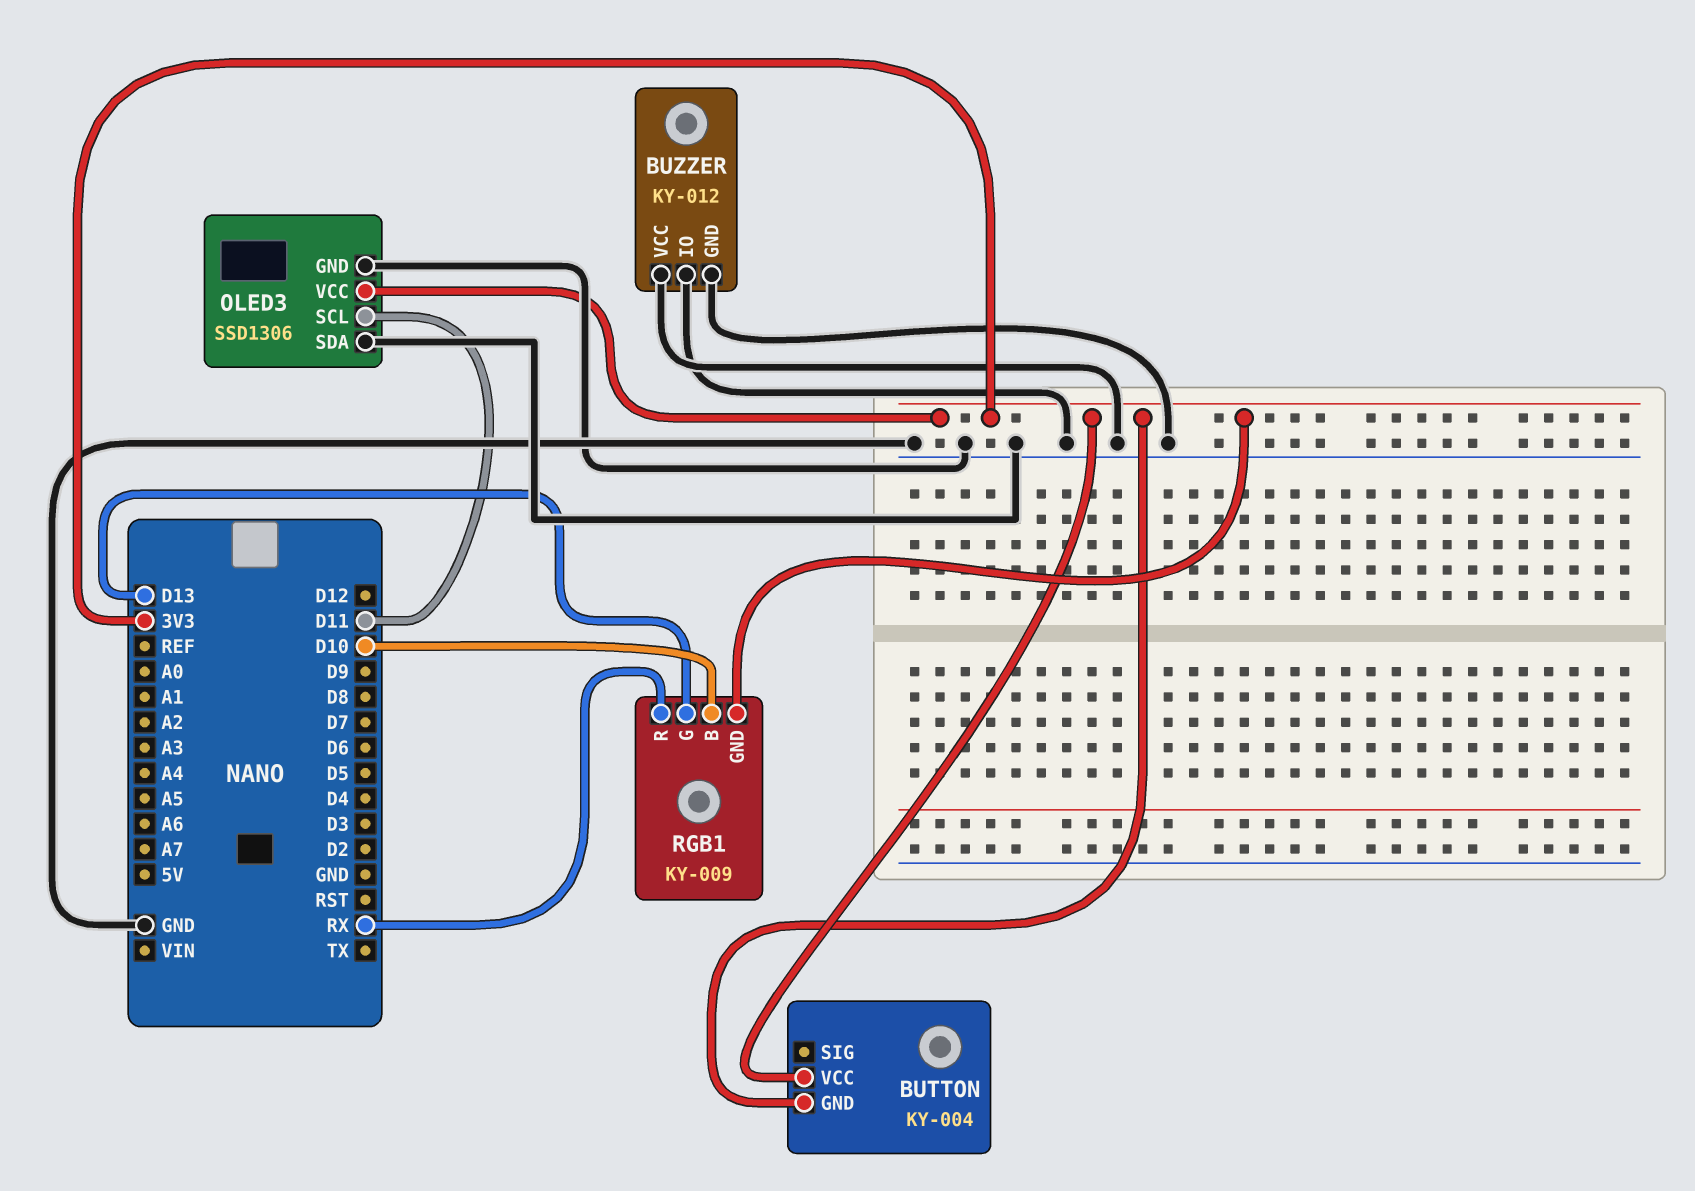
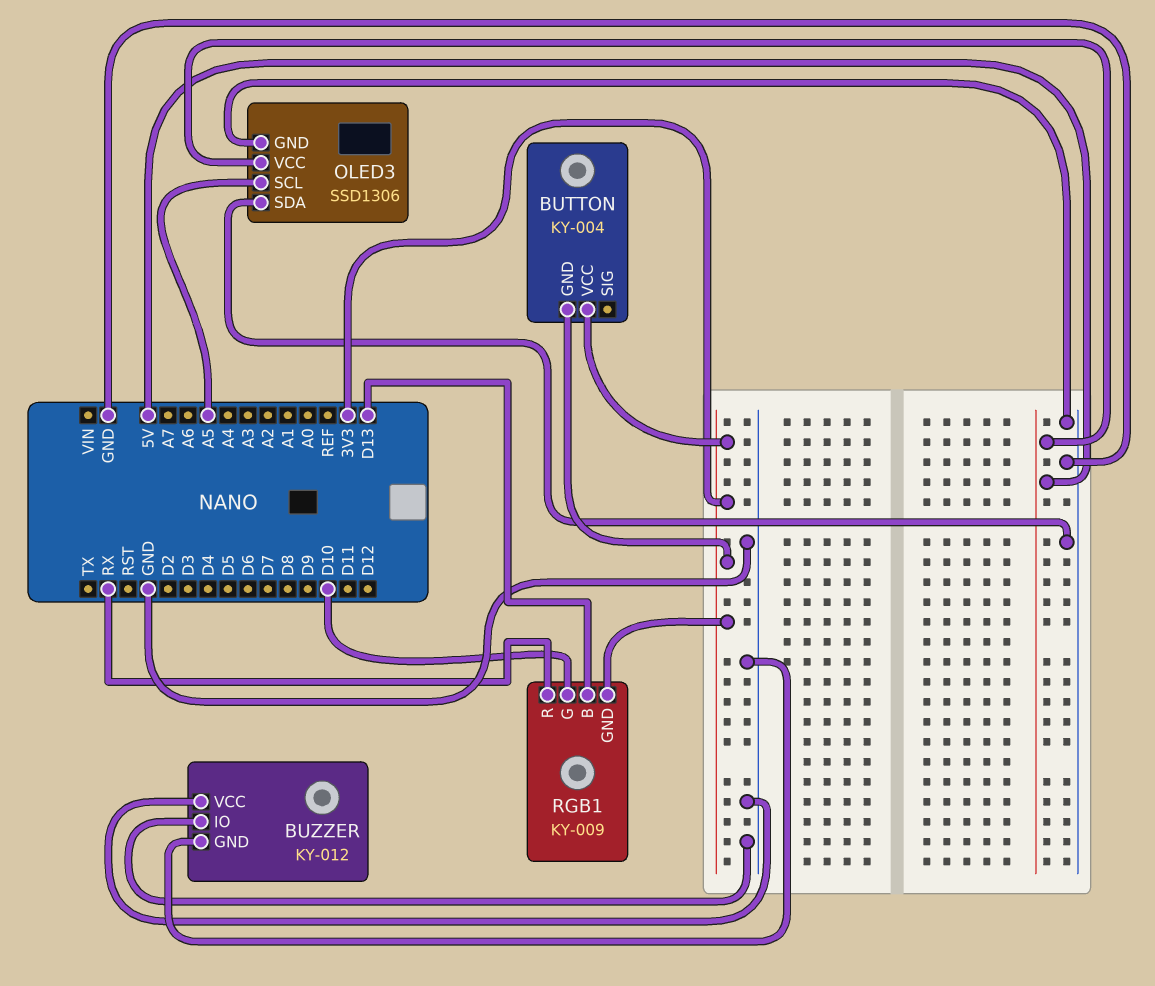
OLED3 pin SCL: D11 -> A5
OLED3 pin VCC: 3V3 -> 5V
RGB1 pin B: D10 -> D13
RGB1 pin G: D13 -> D10

